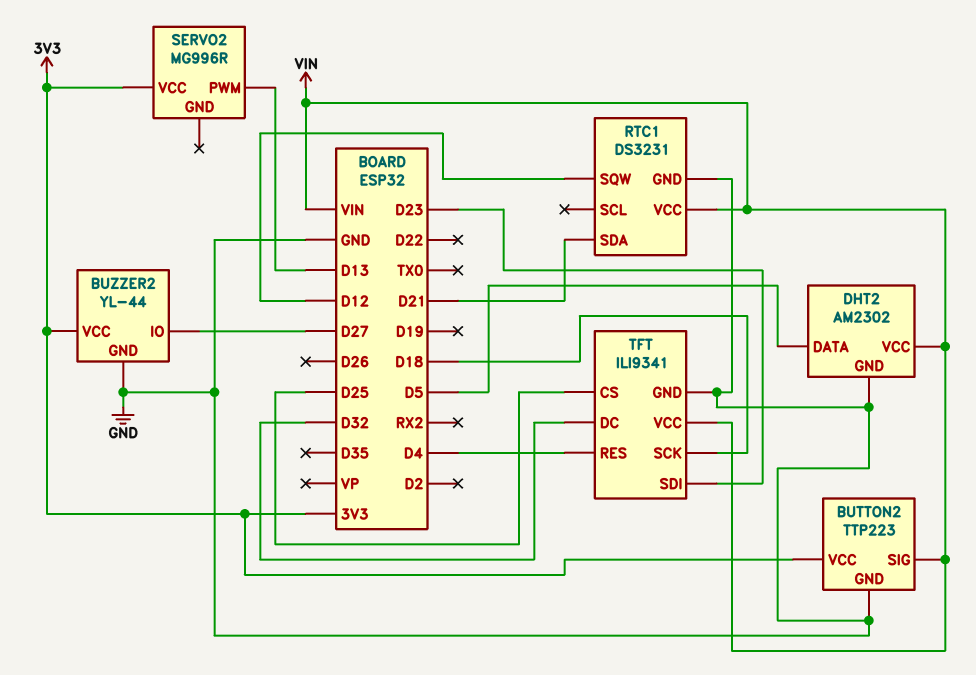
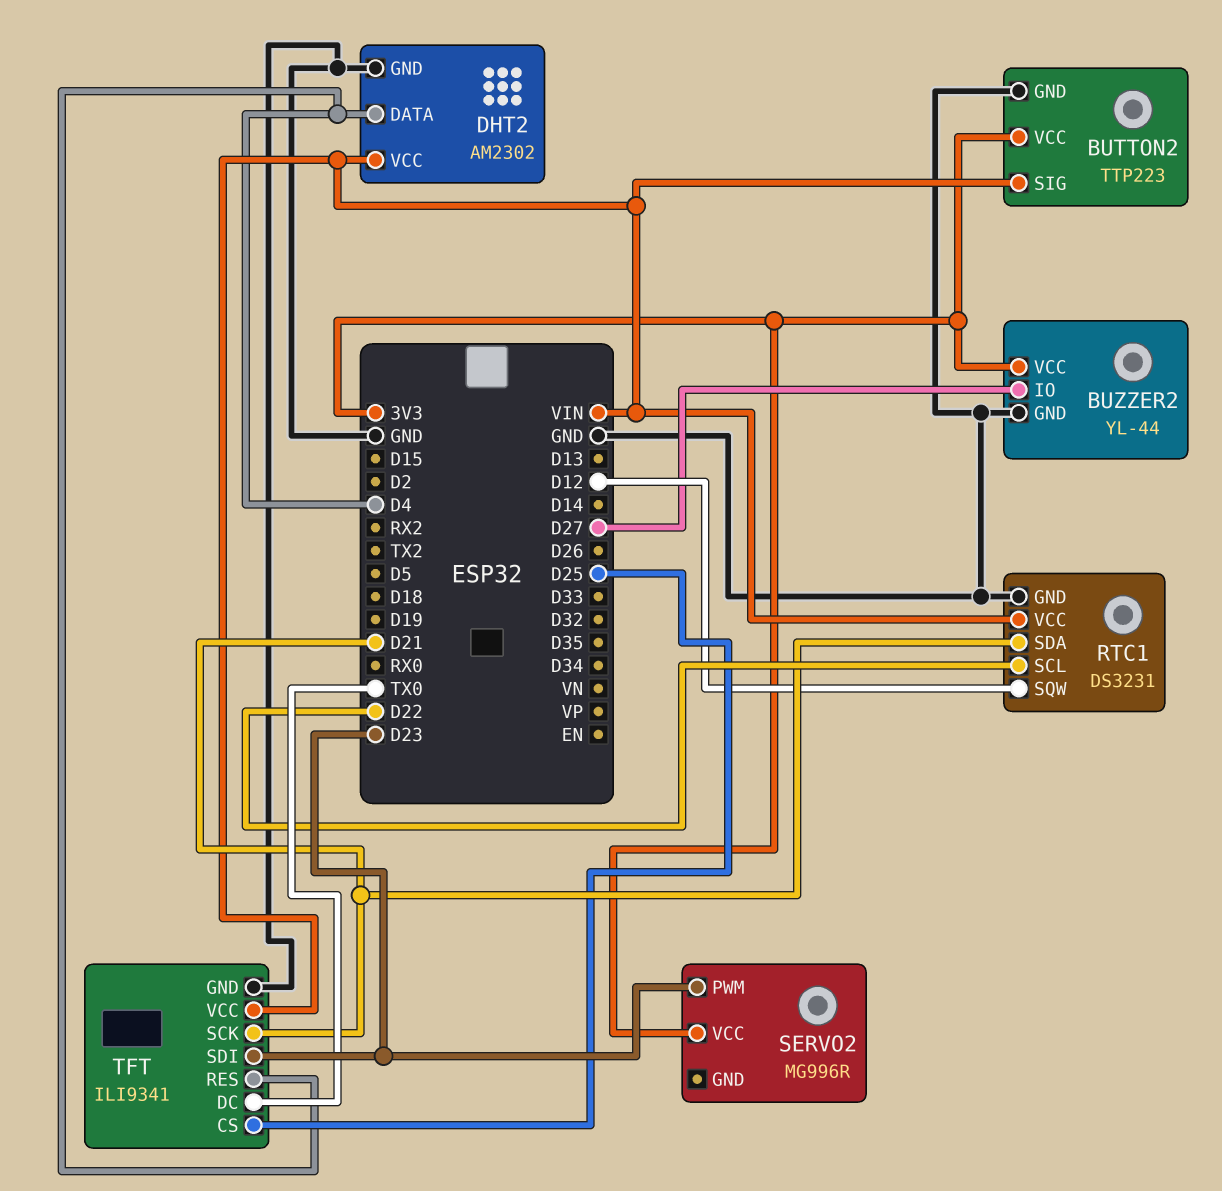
DHT2 pin DATA: D5 -> D4
RTC1 pin SCL: none -> D22
SERVO2 pin PWM: D13 -> D23
TFT pin DC: D32 -> TX0
TFT pin SCK: D18 -> D21

